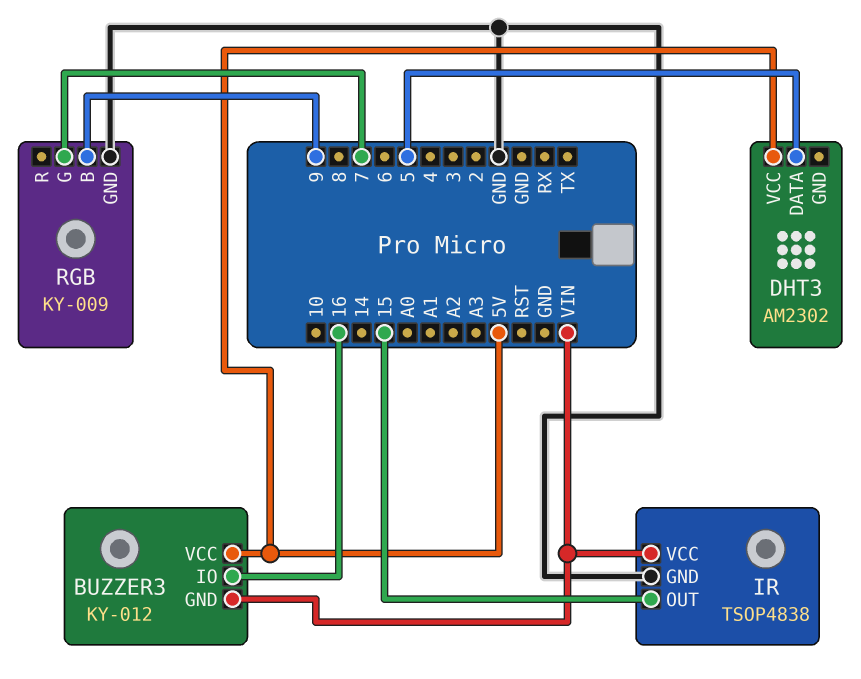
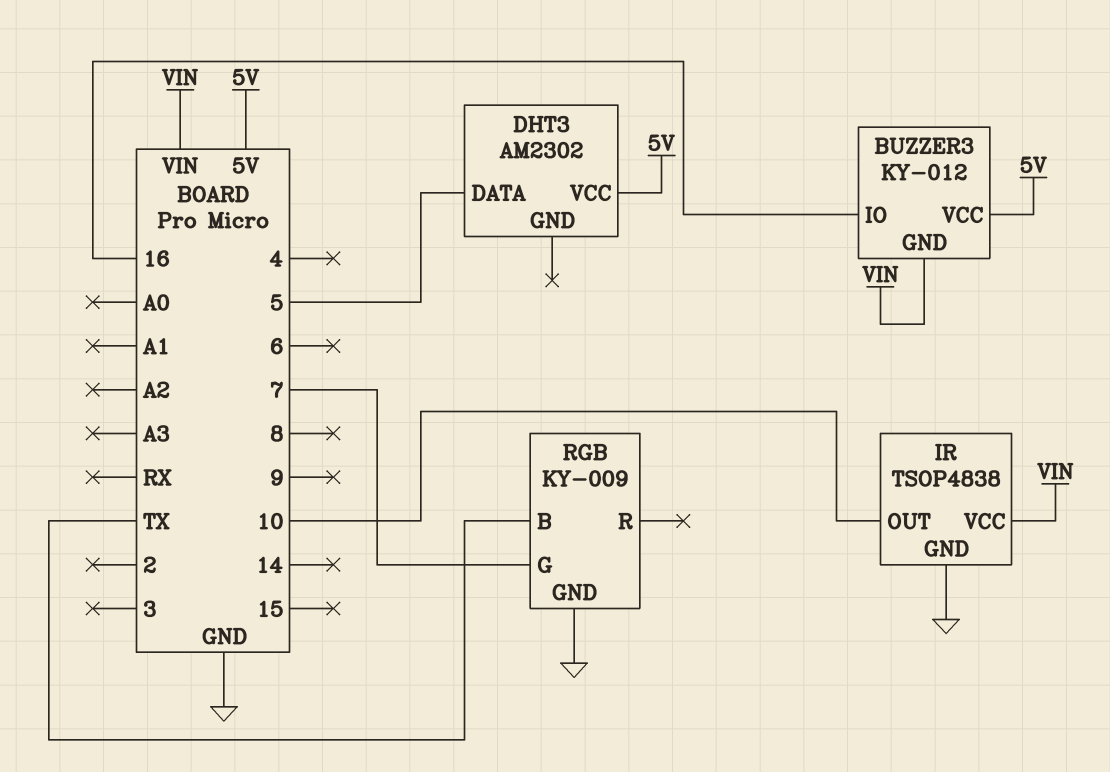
IR pin OUT: 15 -> 10
RGB pin B: 9 -> TX

